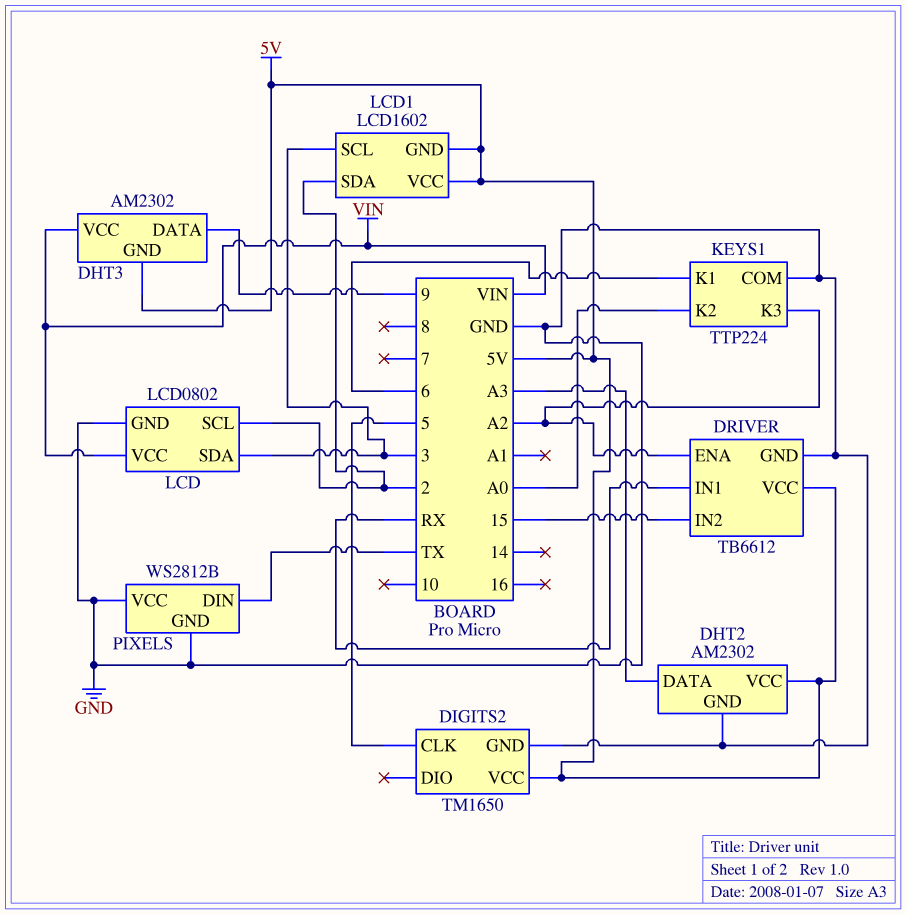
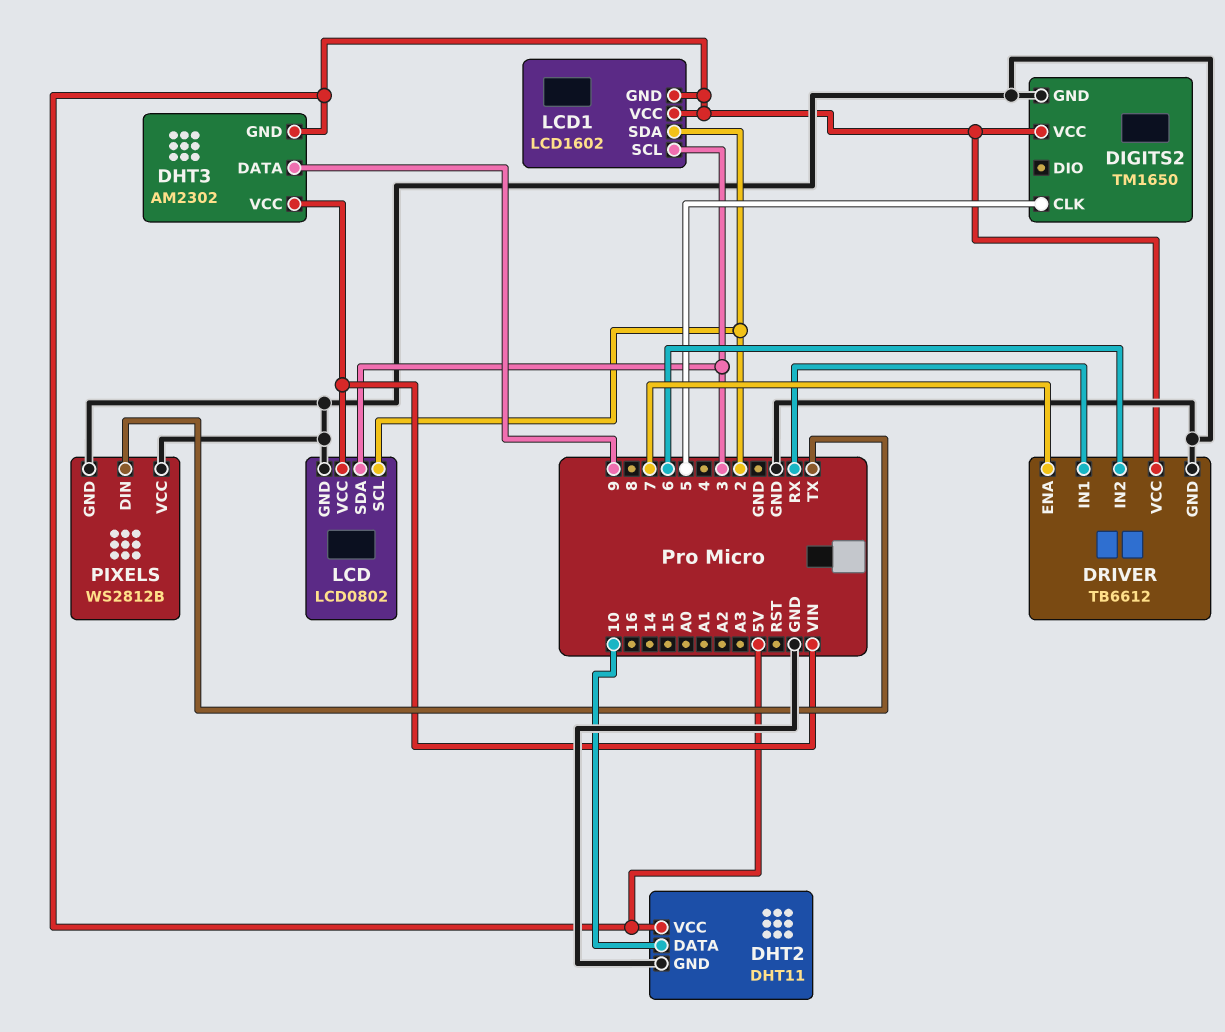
DHT2: AM2302 -> DHT11
DHT2 pin DATA: A3 -> 10
DRIVER pin ENA: A2 -> 7
DRIVER pin IN2: 15 -> 6
KEYS1: TTP224 -> none
KEYS1 pin COM: GND -> none
KEYS1 pin K1: 6 -> none
KEYS1 pin K2: A0 -> none
KEYS1 pin K3: A2 -> none

